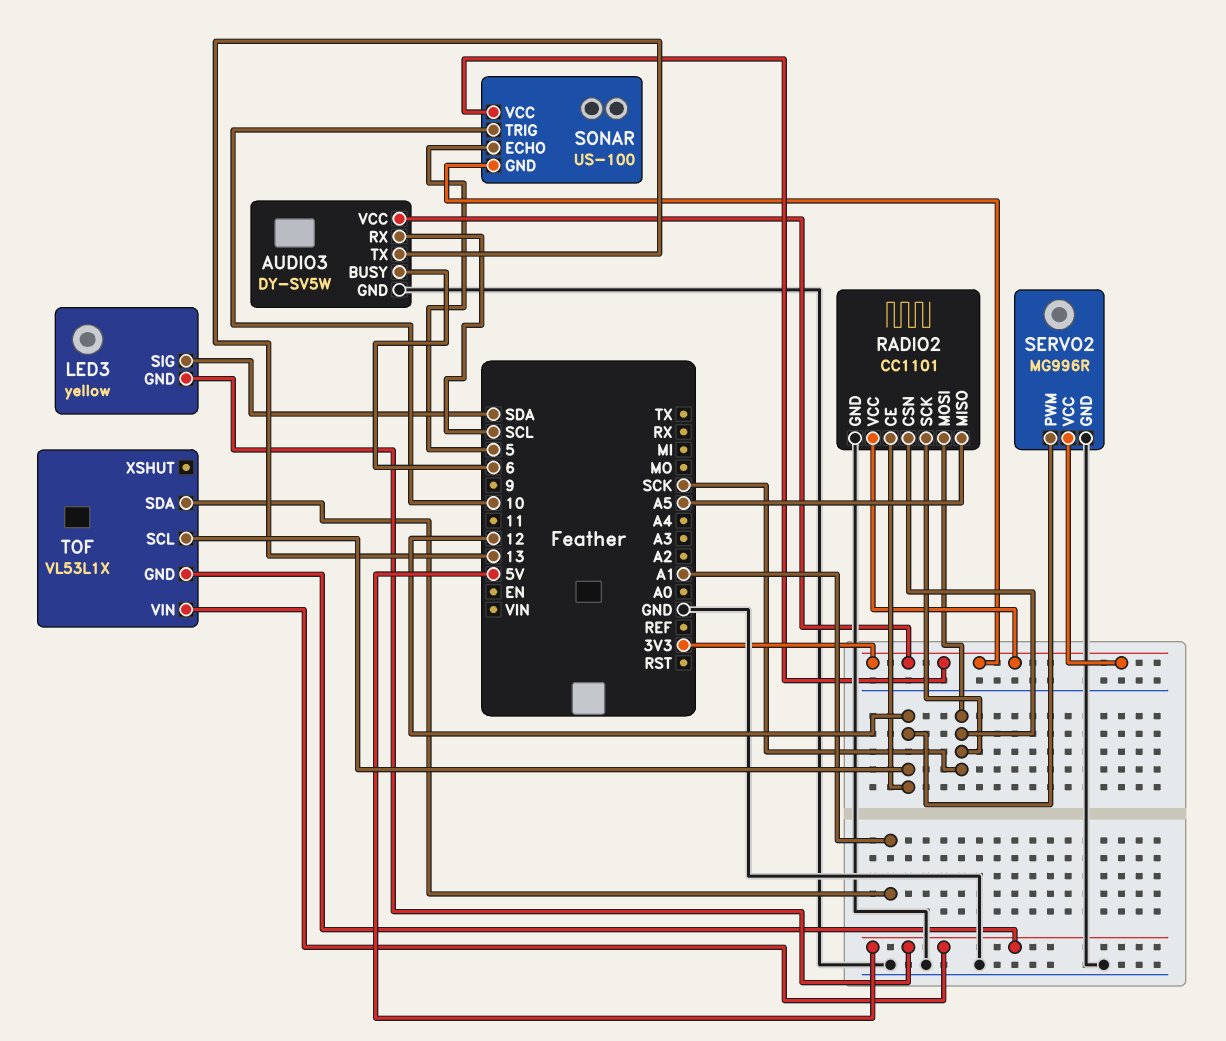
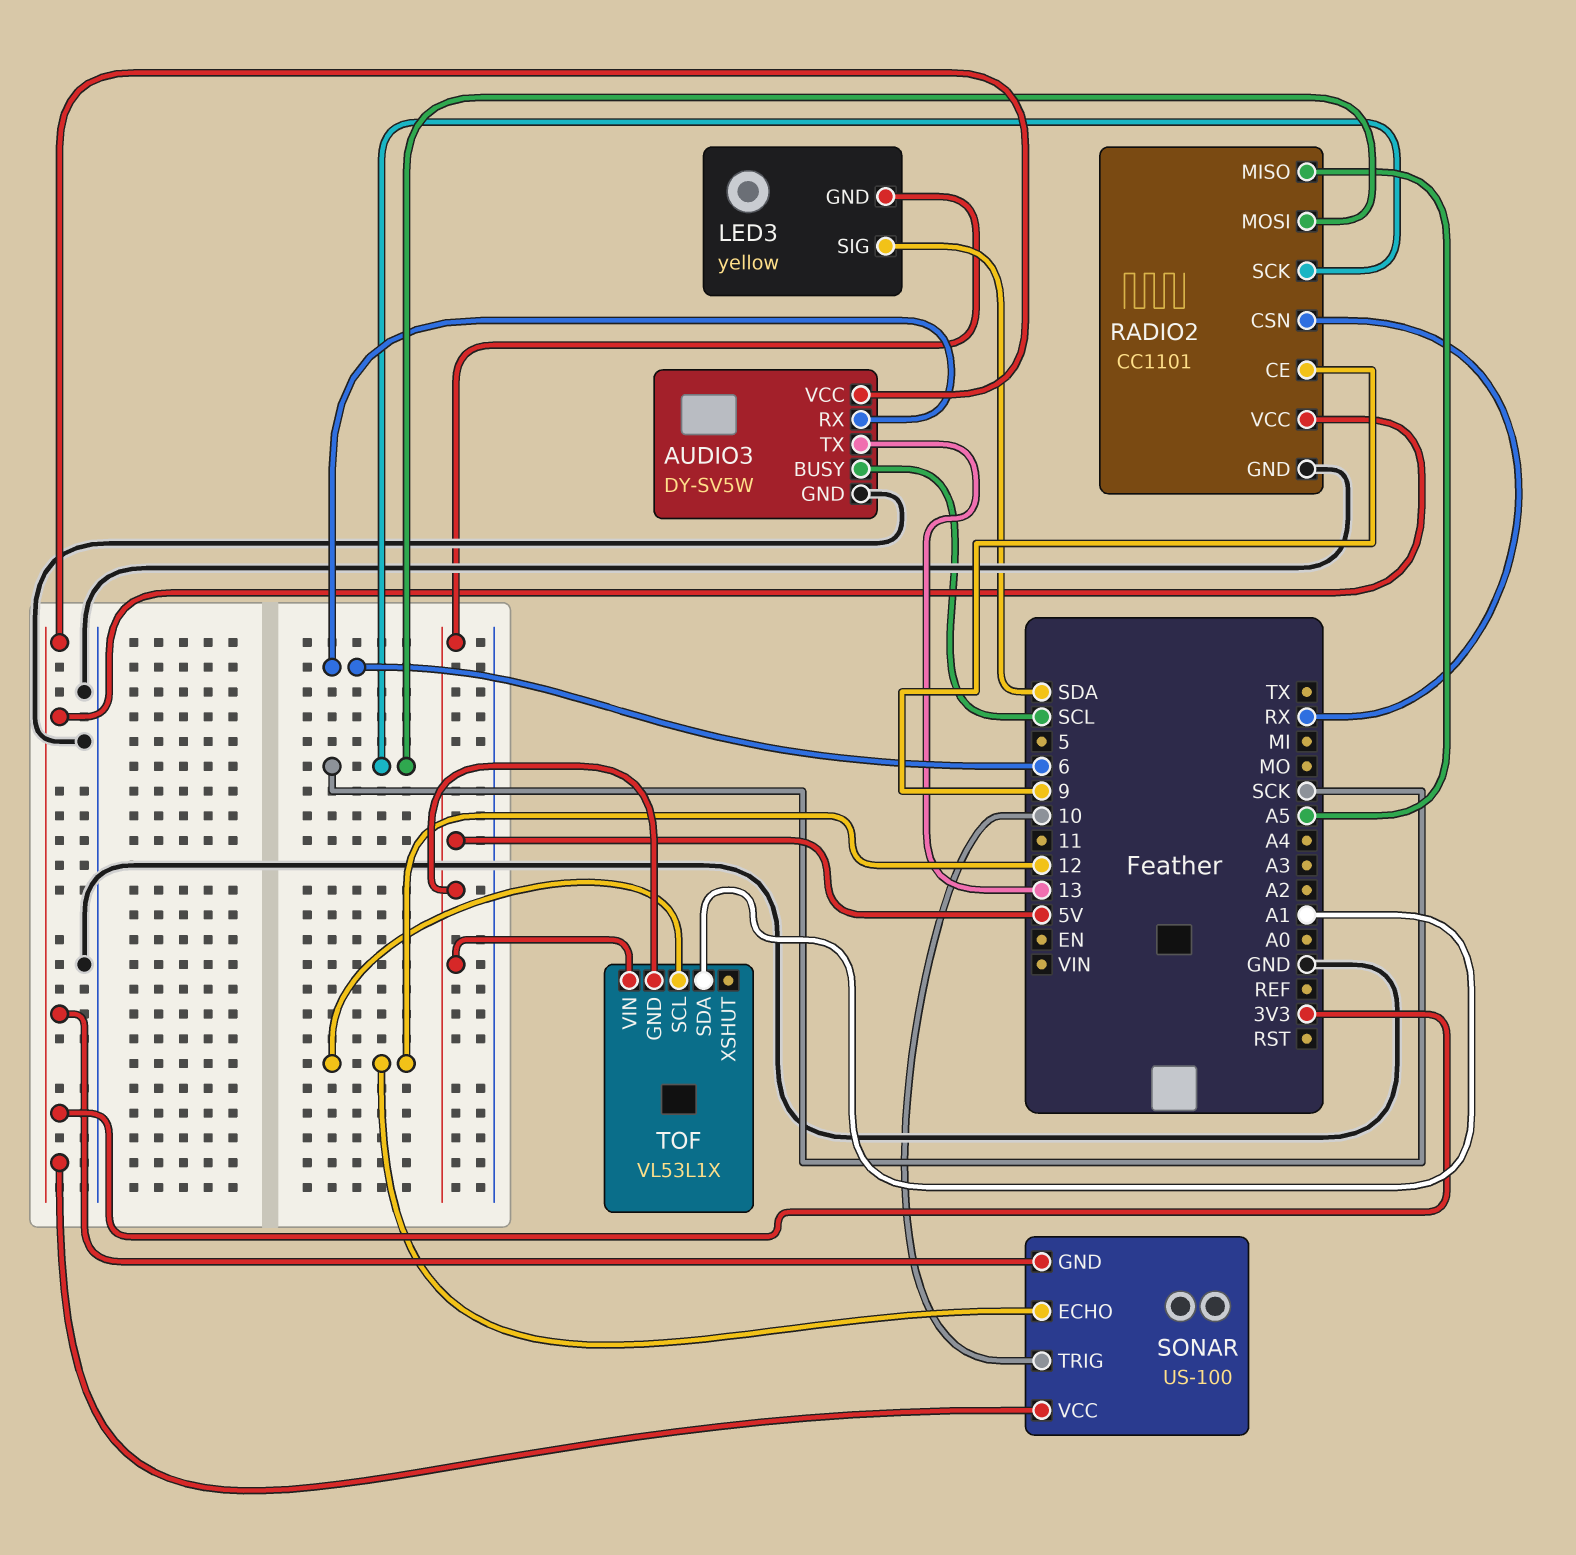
AUDIO3 pin BUSY: 6 -> SCL
AUDIO3 pin RX: SCL -> 6
RADIO2 pin CE: 12 -> 9
RADIO2 pin CSN: SCK -> RX
SERVO2: MG996R -> none
SERVO2 pin GND: GND -> none
SERVO2 pin PWM: 12 -> none
SERVO2 pin VCC: 3V3 -> none
SONAR pin ECHO: 5 -> 12

